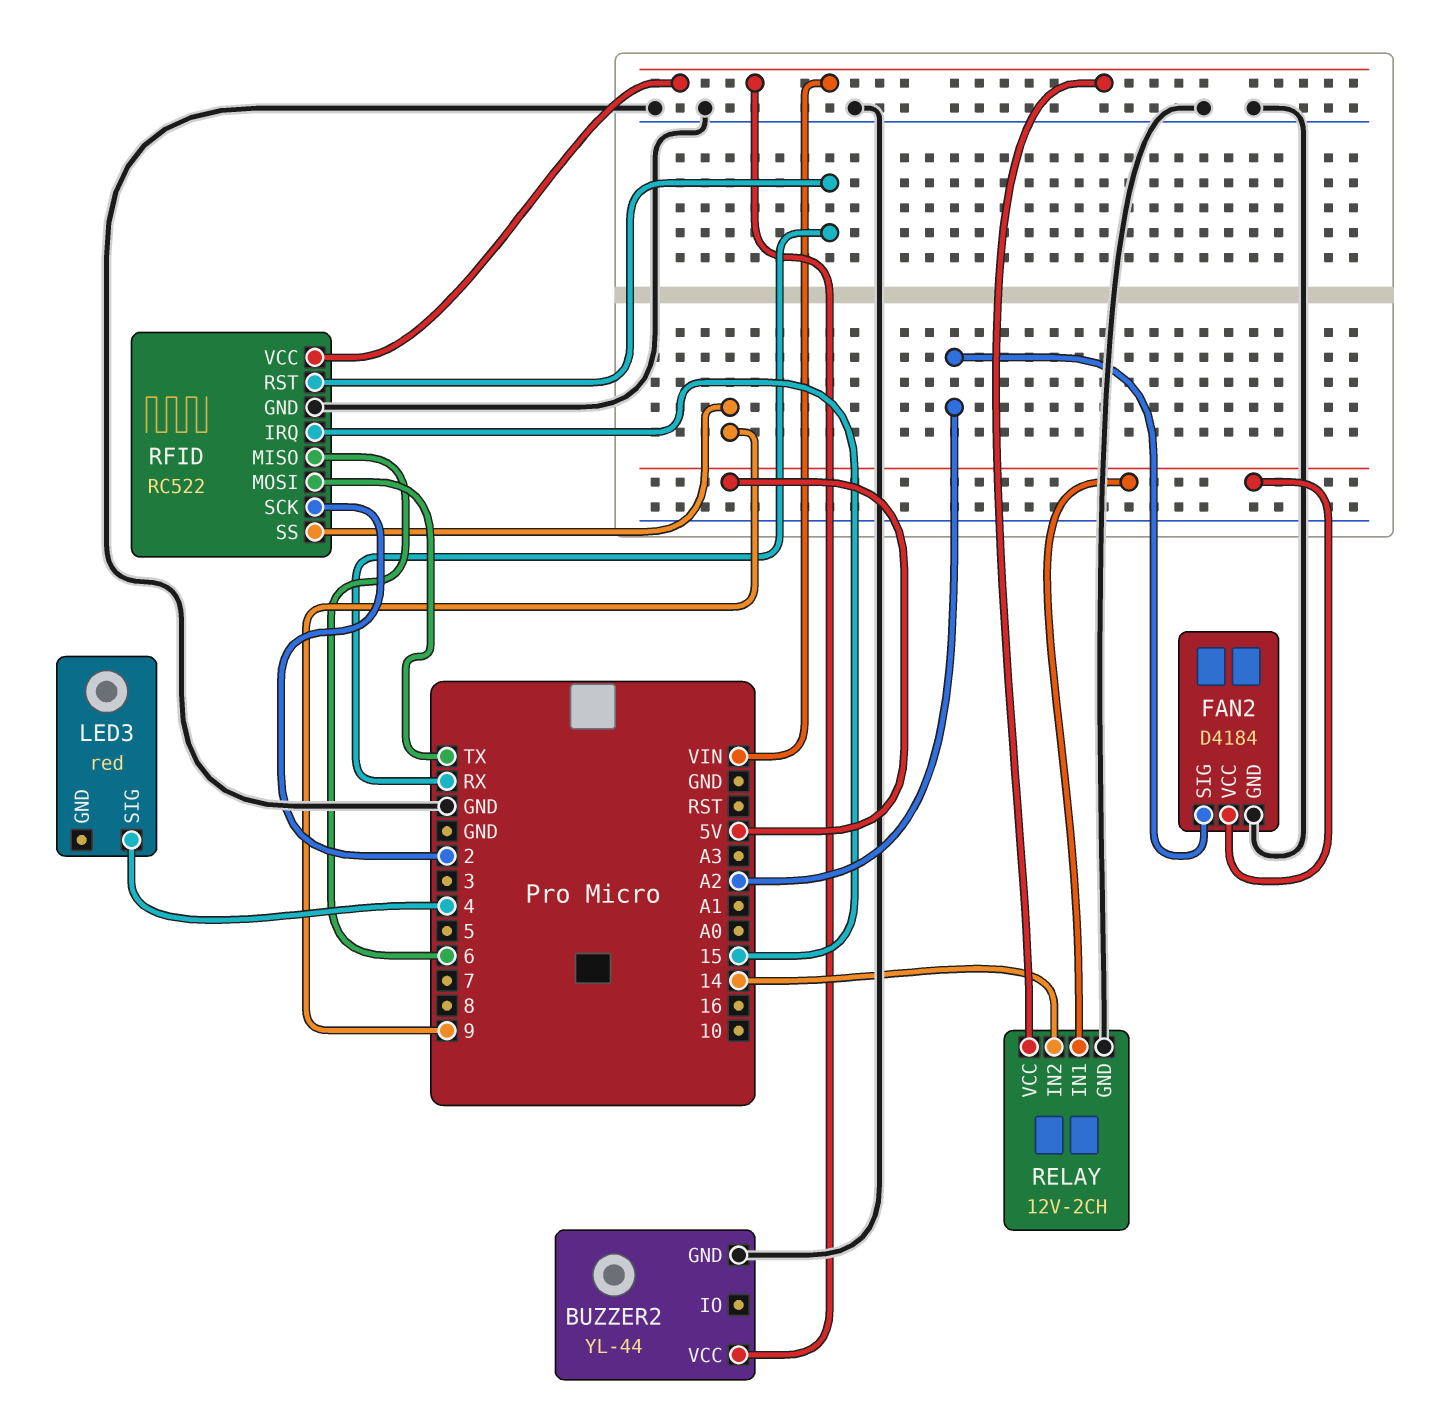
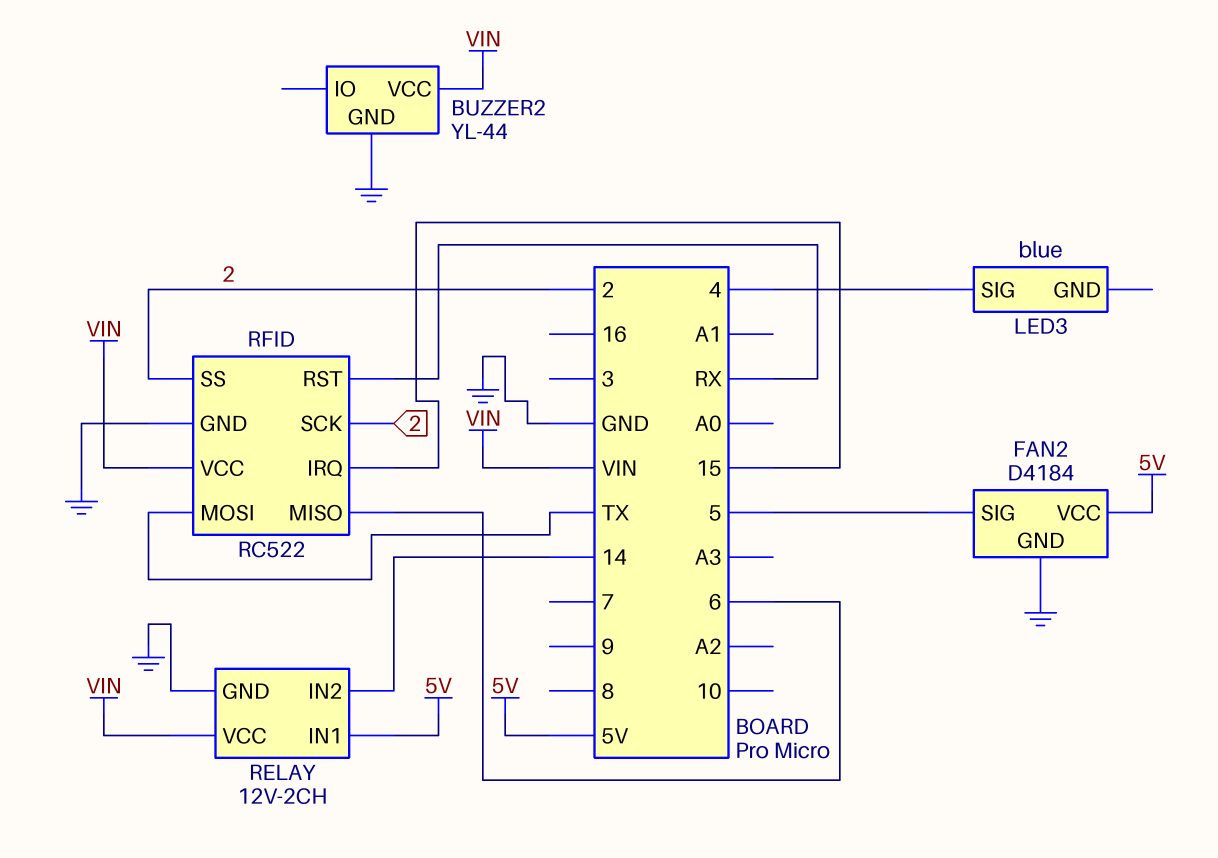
FAN2 pin SIG: A2 -> 5
LED3: red -> blue
RFID pin SS: 9 -> 2

